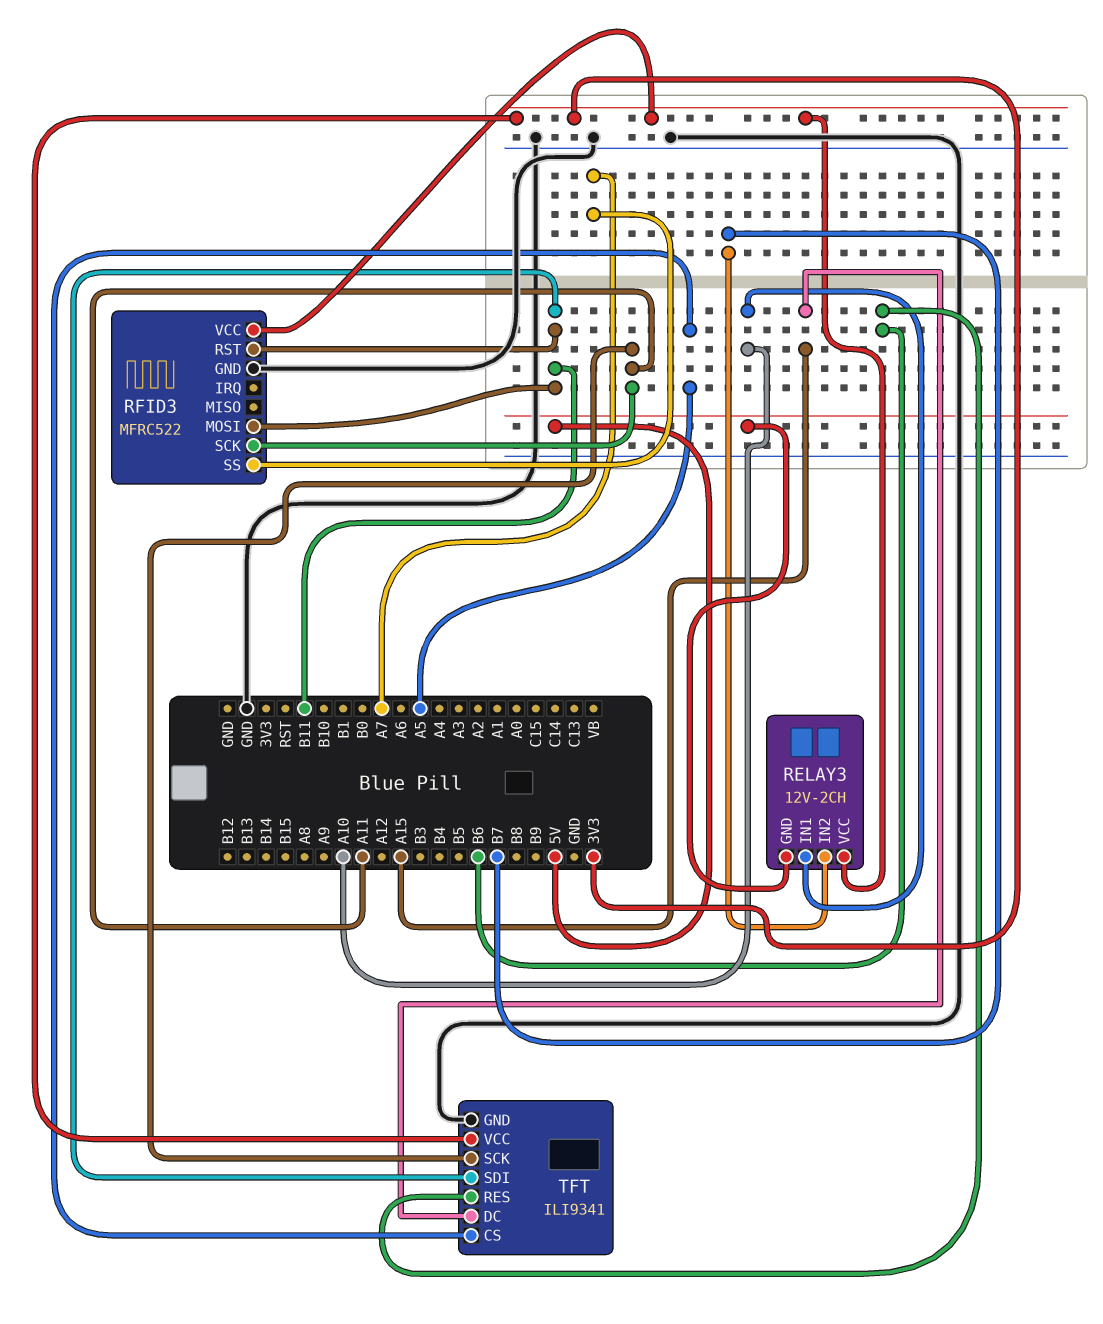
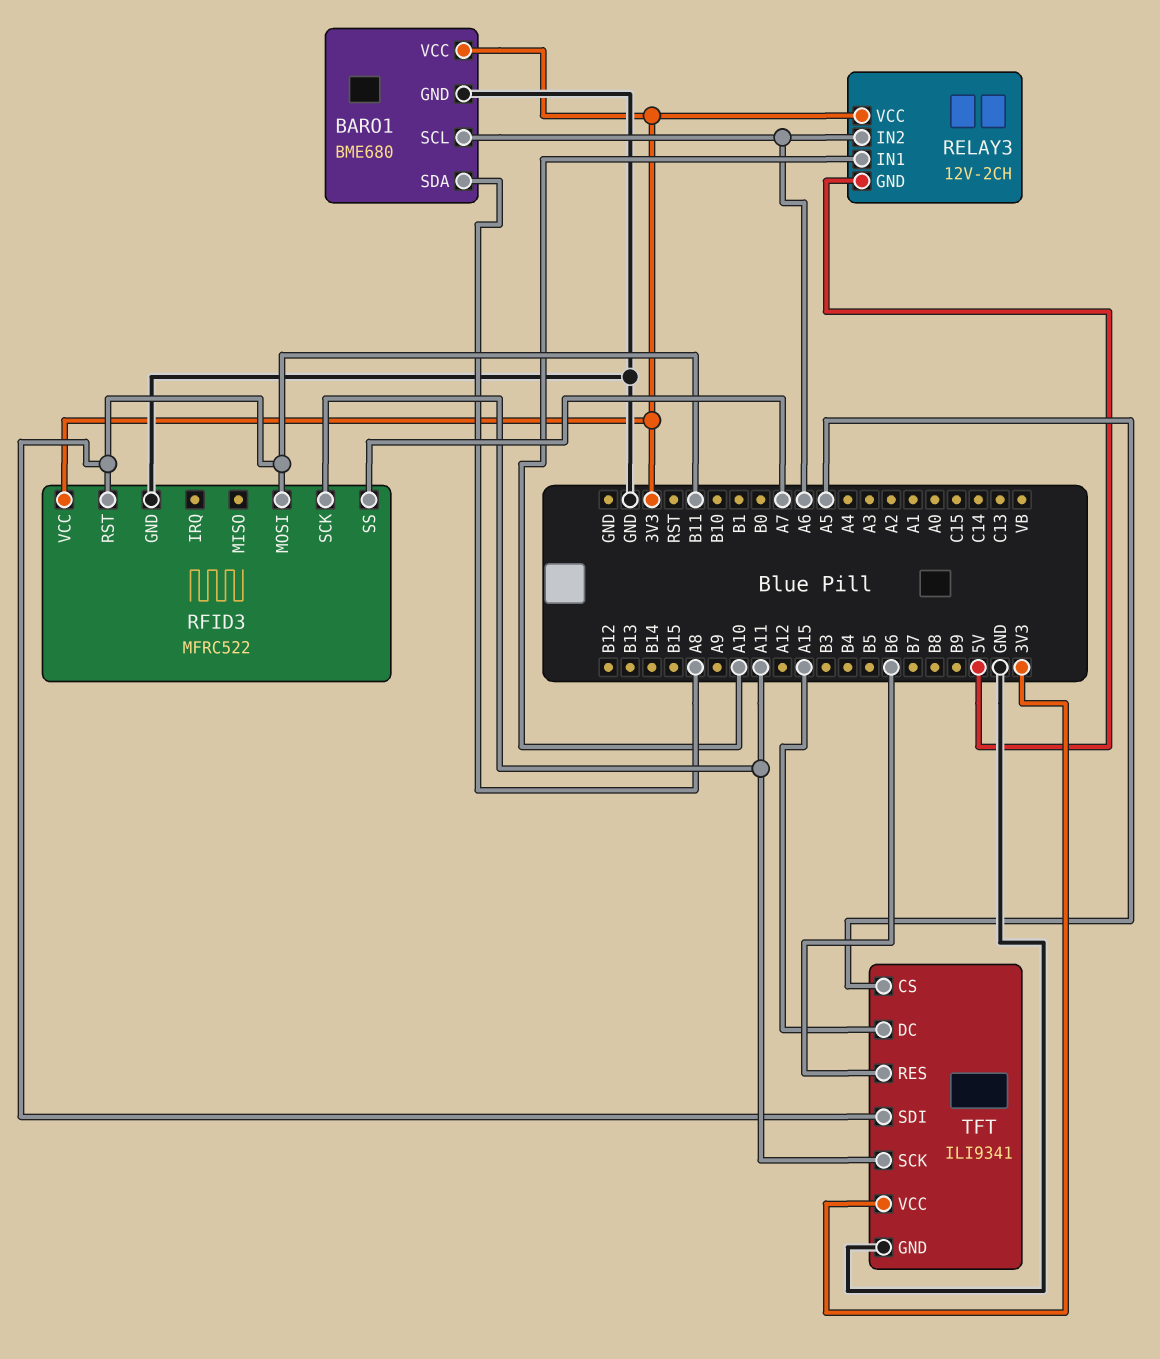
BARO1: none -> BME680
BARO1 pin GND: none -> GND
BARO1 pin SCL: none -> A6
BARO1 pin SDA: none -> A8
BARO1 pin VCC: none -> 3V3
RELAY3 pin IN2: B7 -> A6

